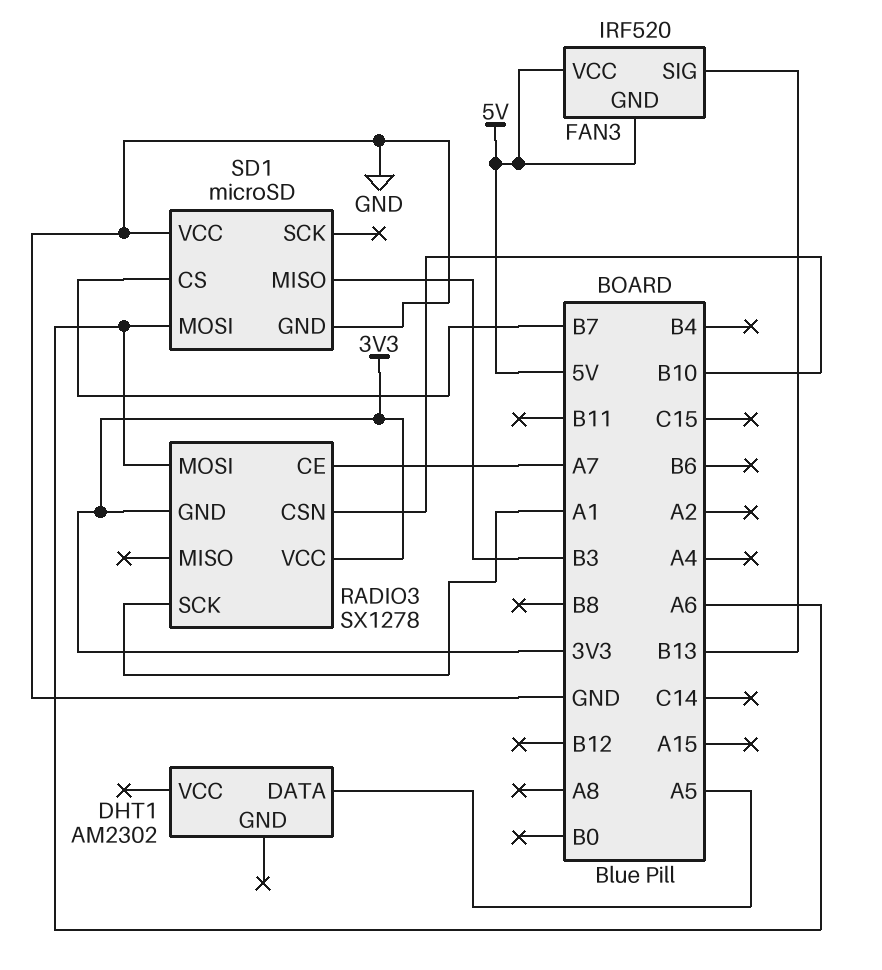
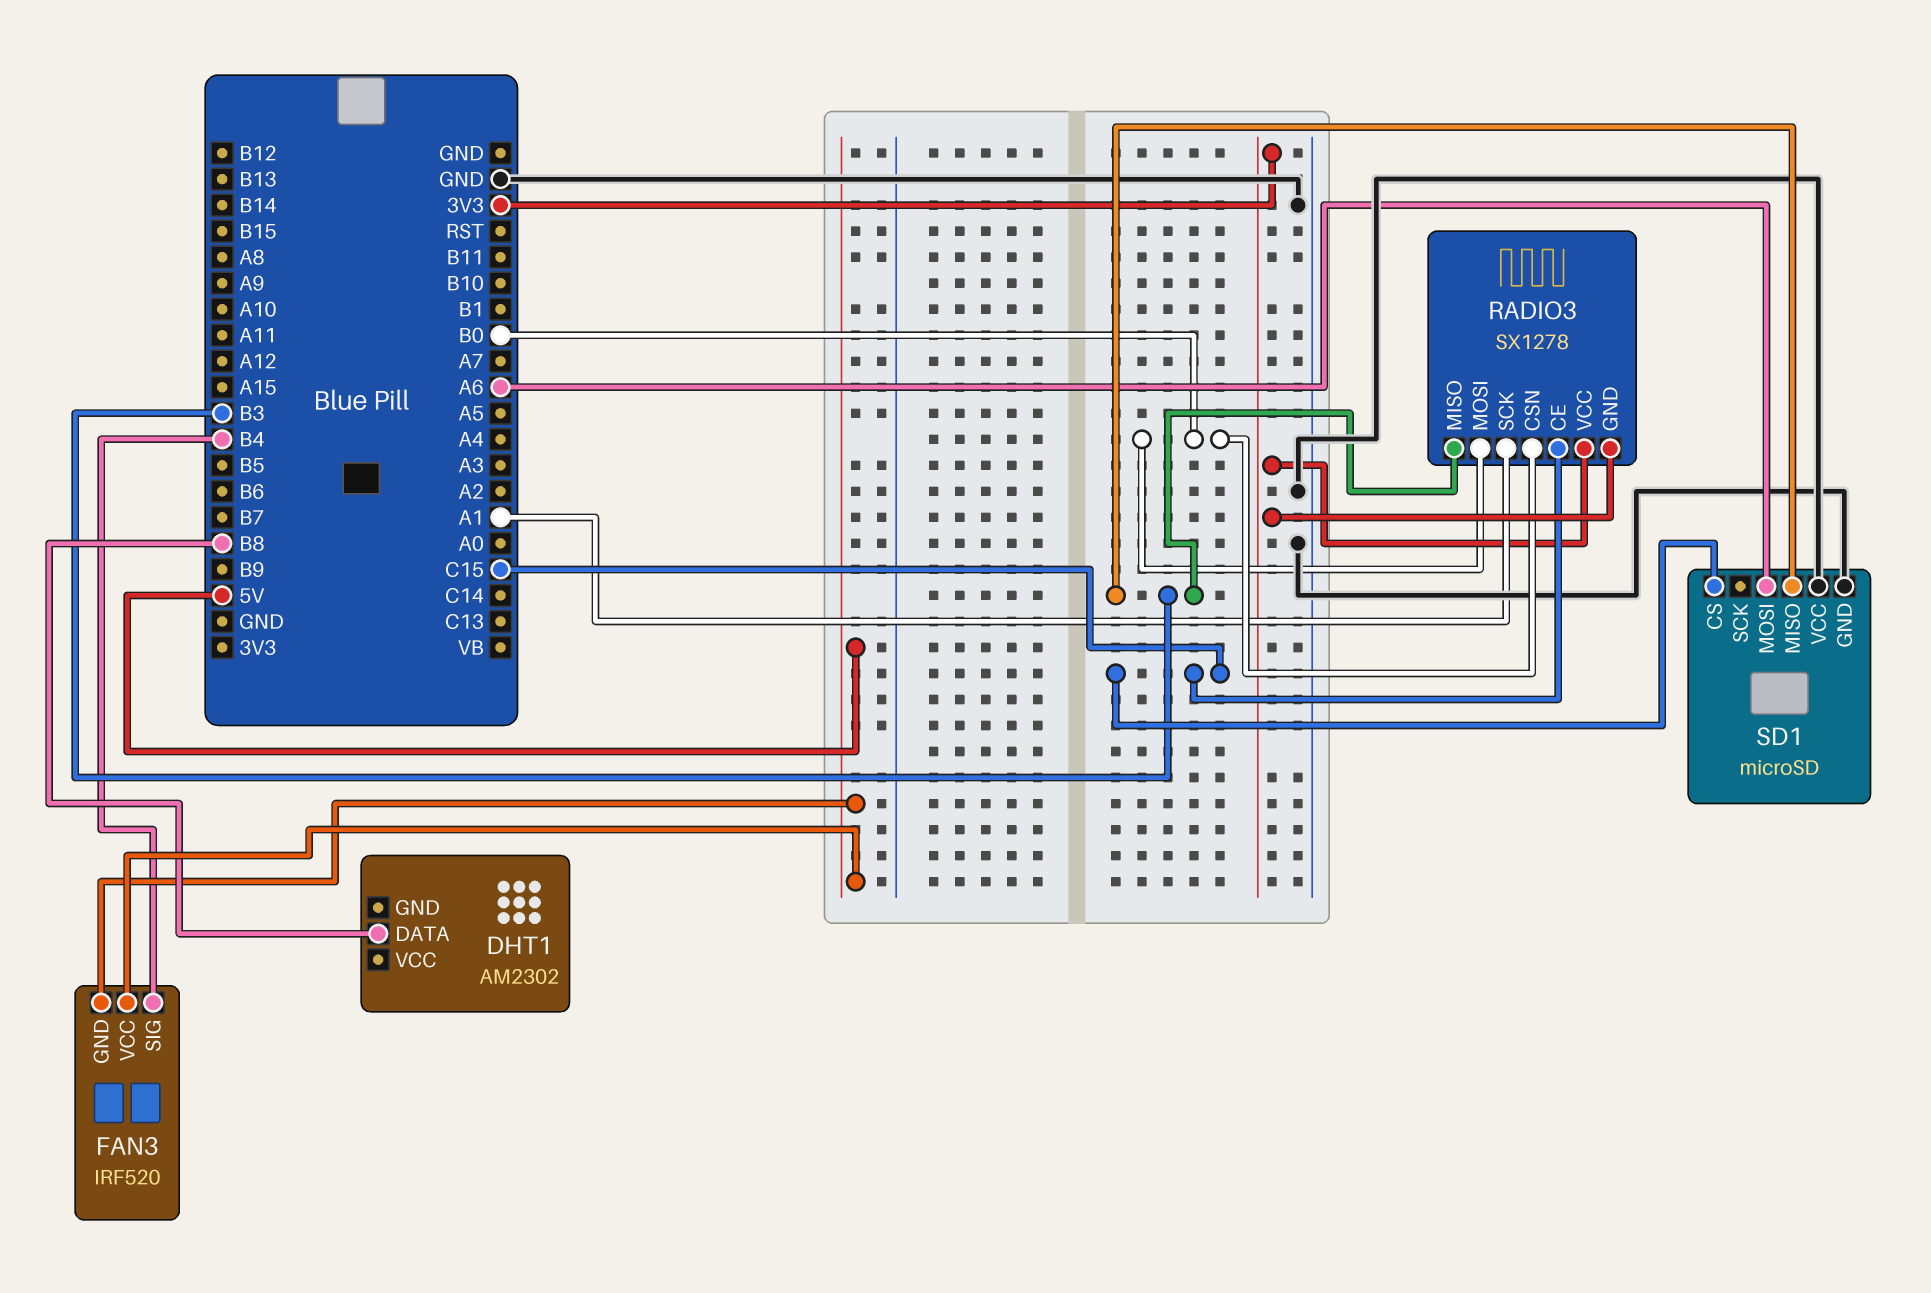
DHT1 pin DATA: A5 -> B8
FAN3 pin SIG: B13 -> B4
RADIO3 pin CE: A7 -> C15
RADIO3 pin CSN: B10 -> B0
RADIO3 pin MISO: none -> B3
RADIO3 pin MOSI: A6 -> B0
SD1 pin CS: B7 -> C15

